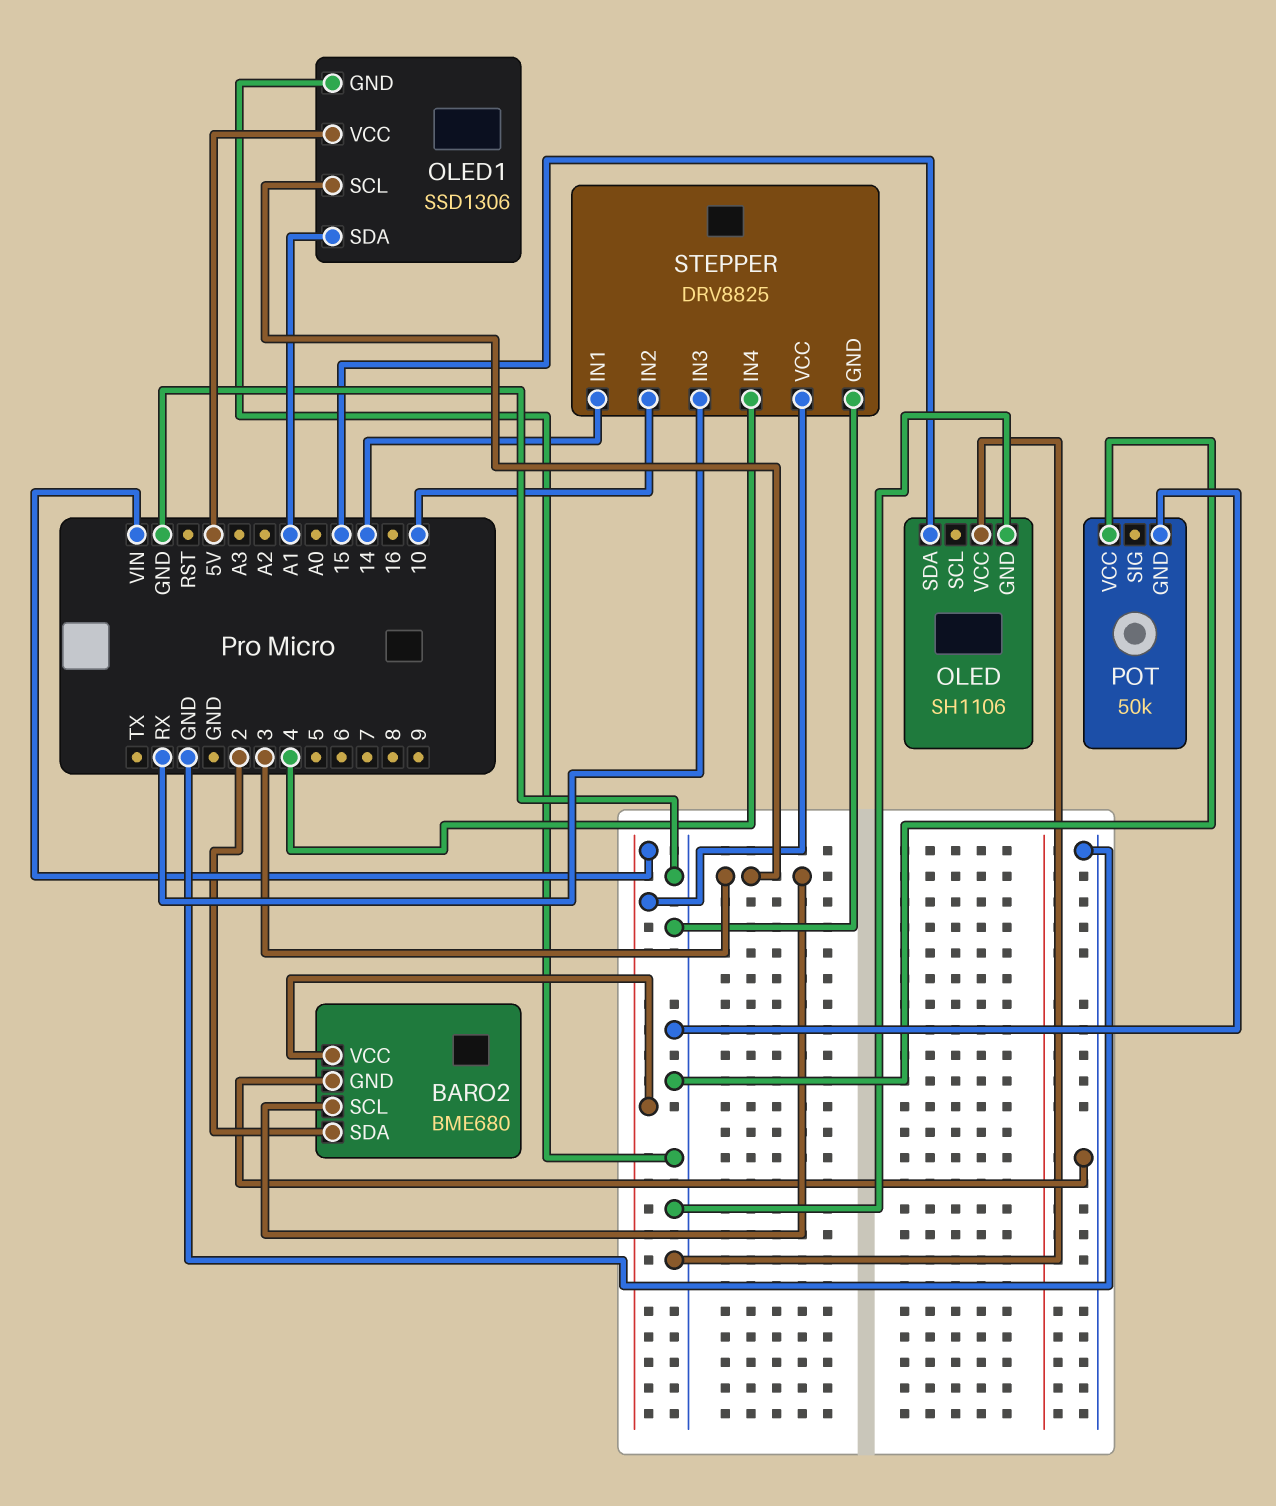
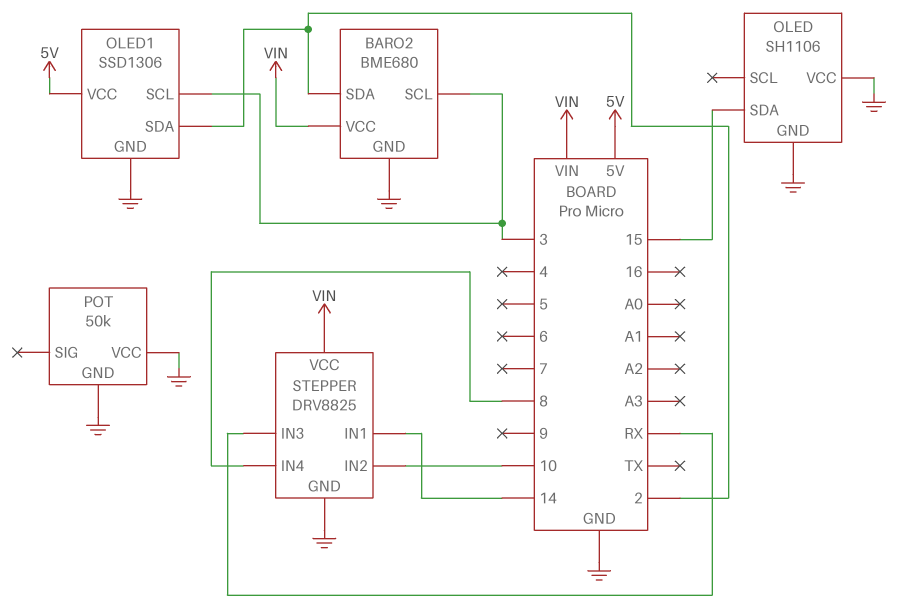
OLED1 pin SDA: A1 -> 2
STEPPER pin IN4: 4 -> 8

